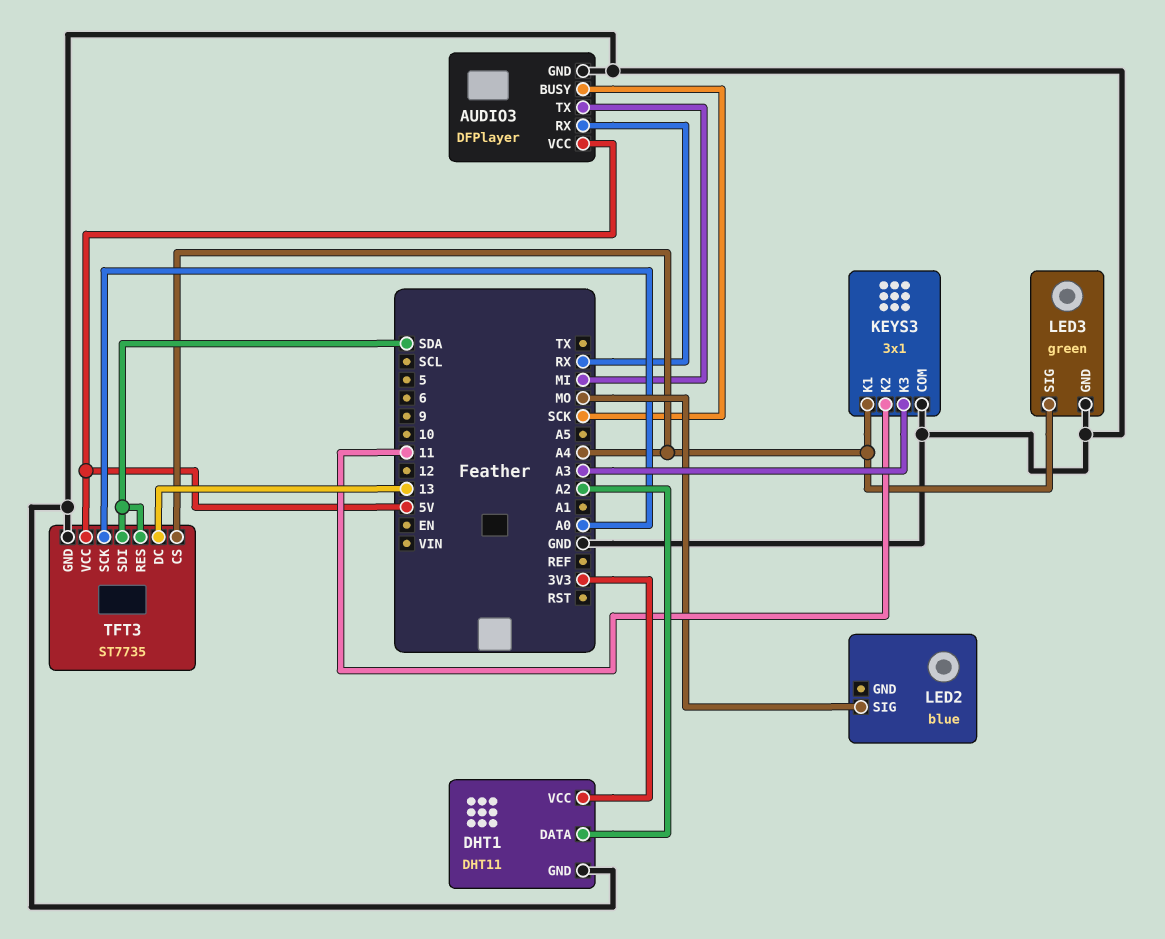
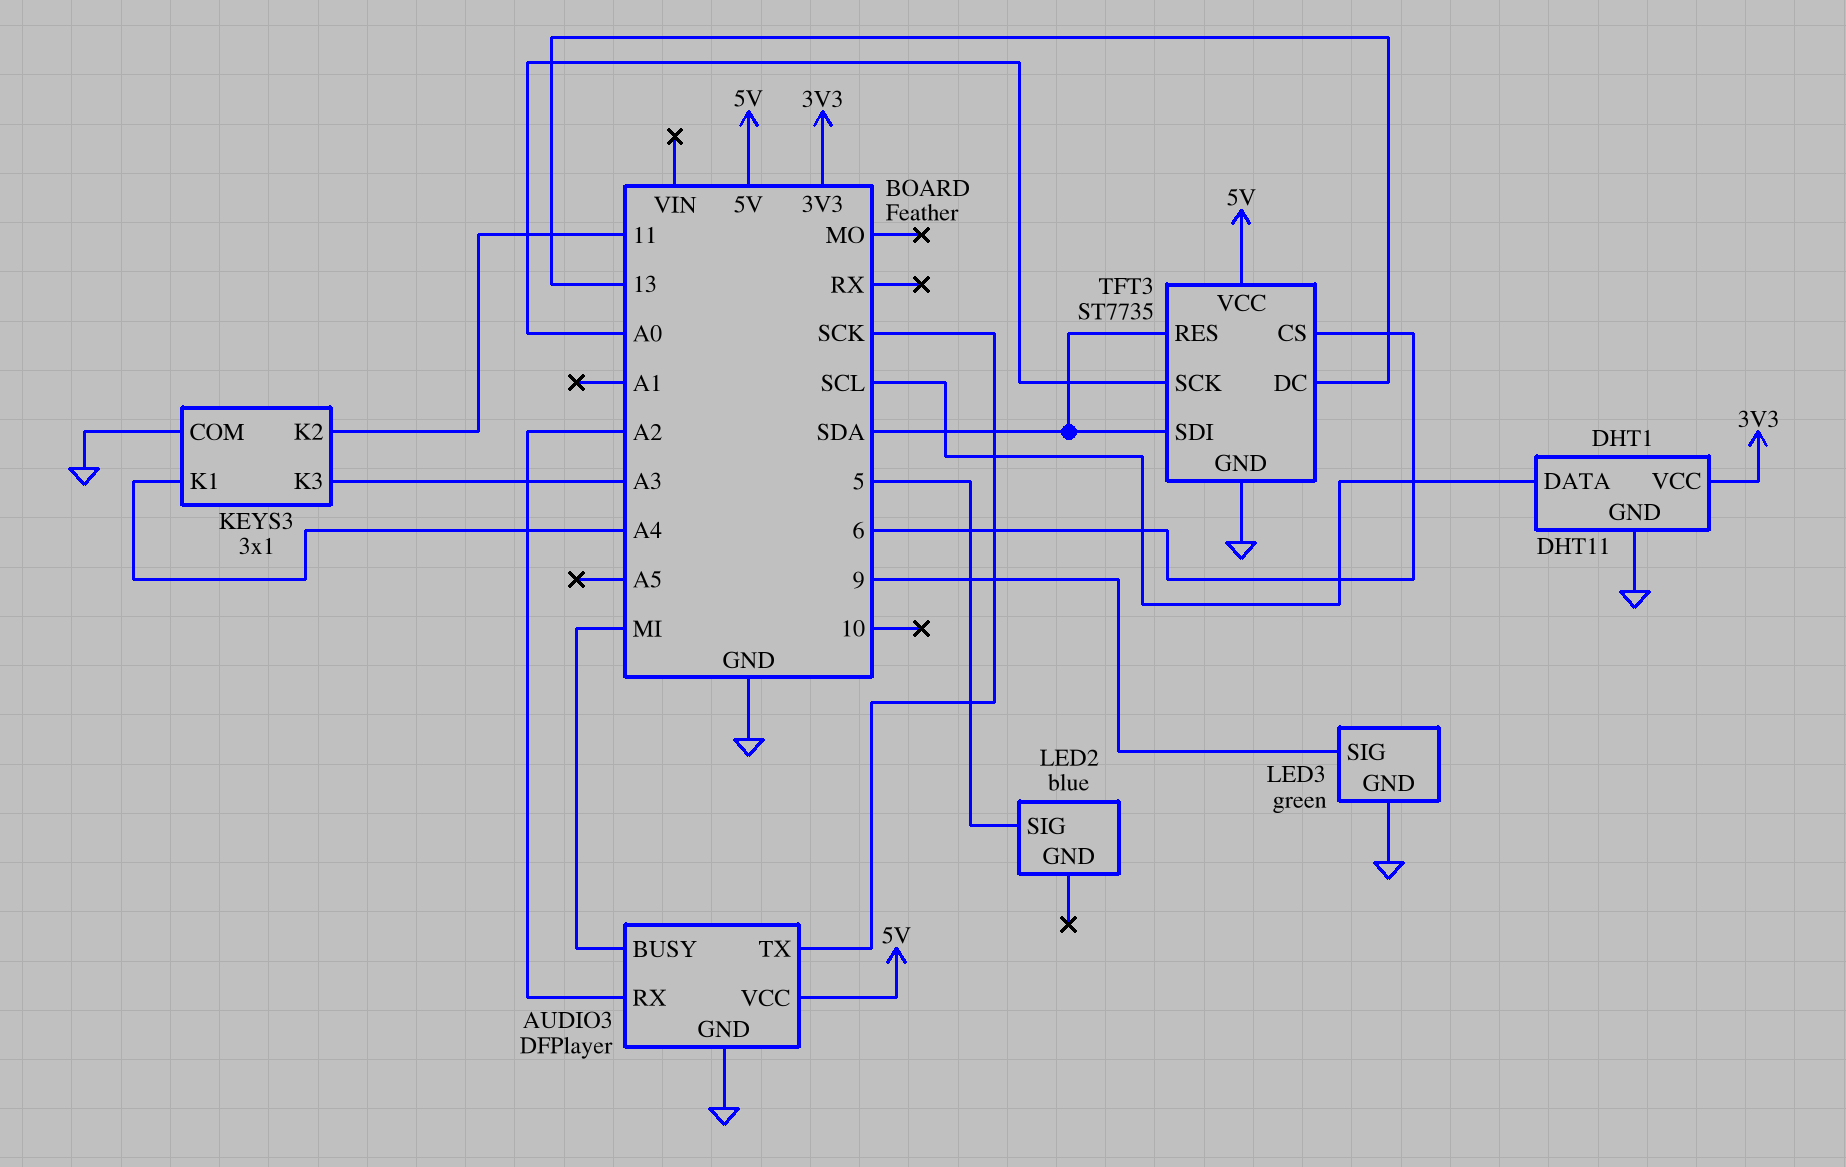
AUDIO3 pin BUSY: SCK -> MI
AUDIO3 pin RX: RX -> A2
AUDIO3 pin TX: MI -> SCK
DHT1 pin DATA: A2 -> SCL
LED2 pin SIG: MO -> 5
LED3 pin SIG: A4 -> 9
TFT3 pin CS: A4 -> 6

